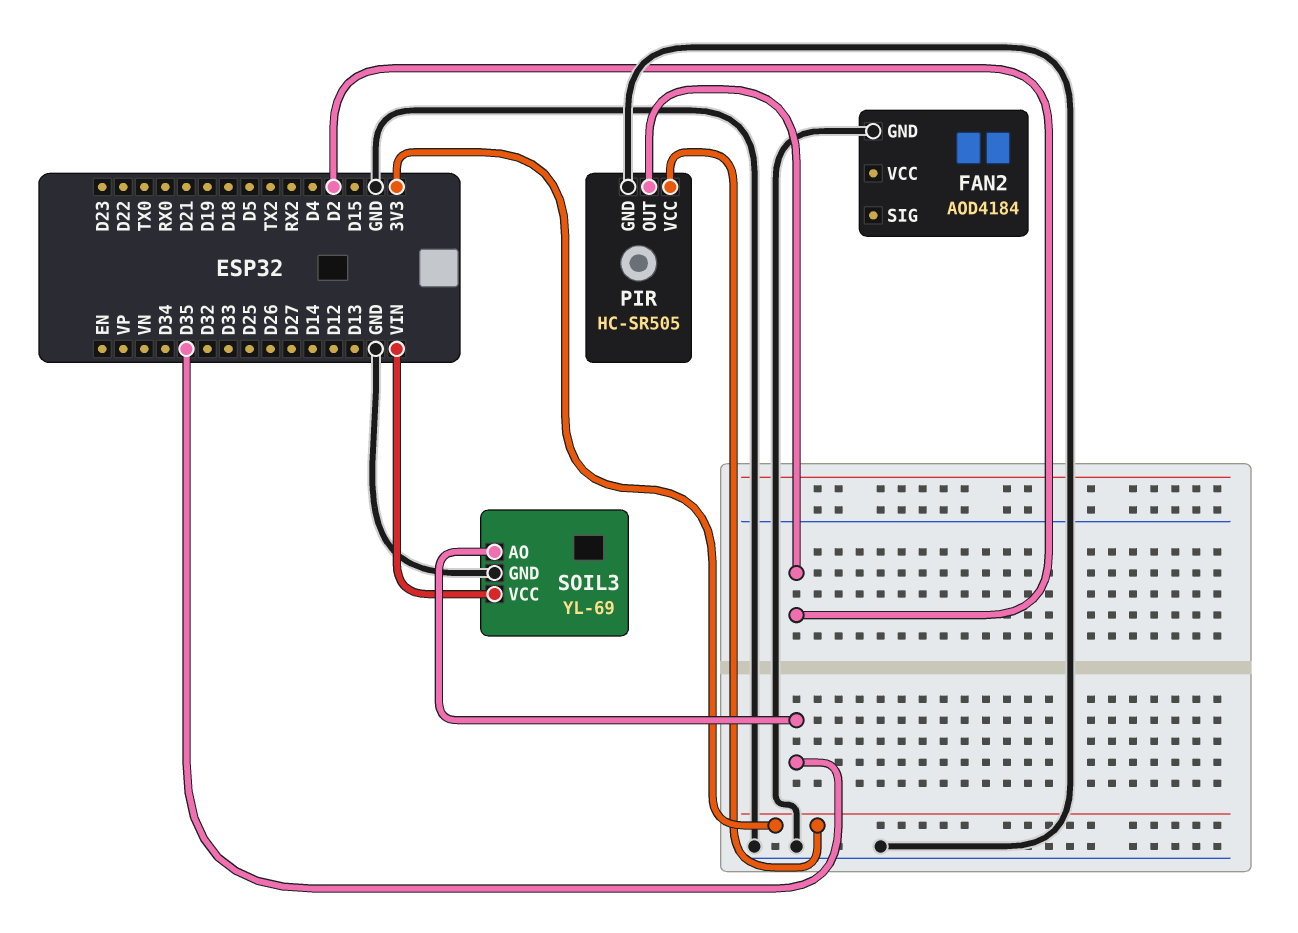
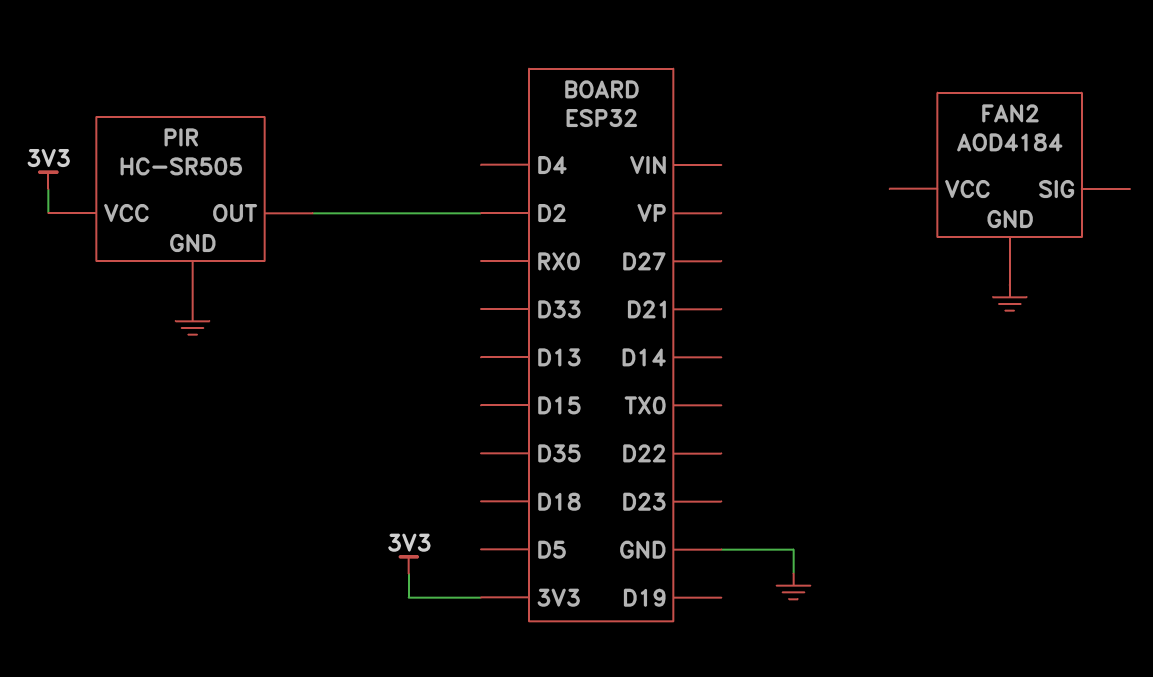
SOIL3: YL-69 -> none
SOIL3 pin AO: D35 -> none
SOIL3 pin GND: GND -> none
SOIL3 pin VCC: VIN -> none

